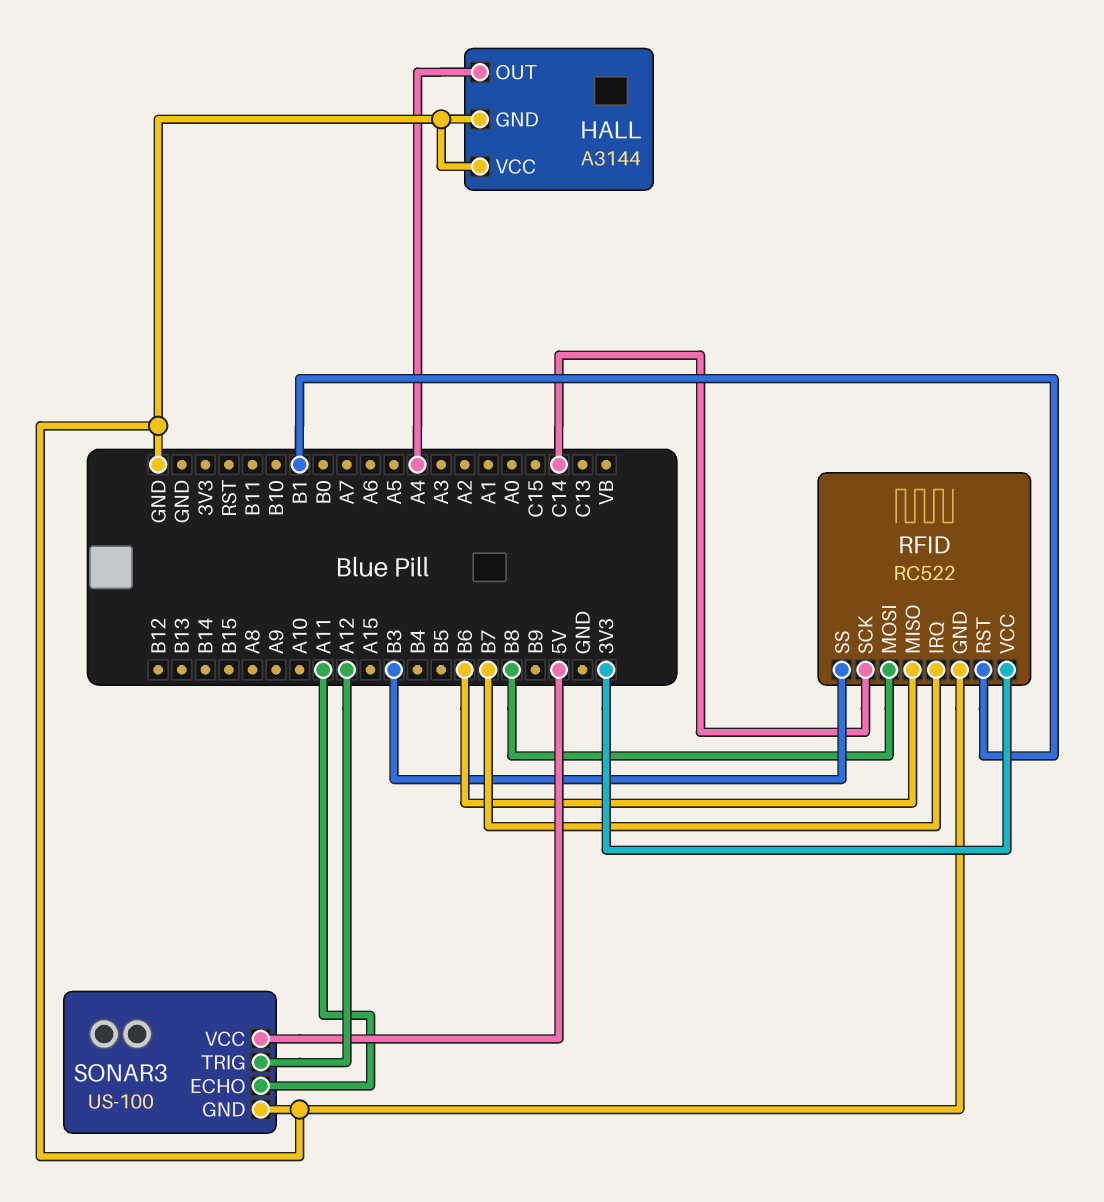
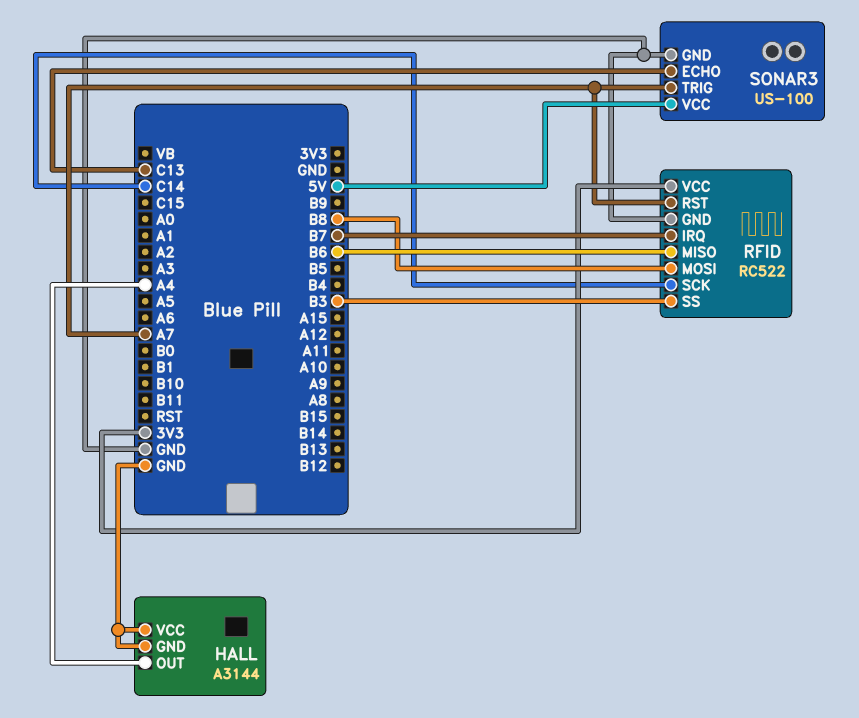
RFID pin RST: B1 -> A7
SONAR3 pin ECHO: A11 -> C13
SONAR3 pin TRIG: A12 -> A7

